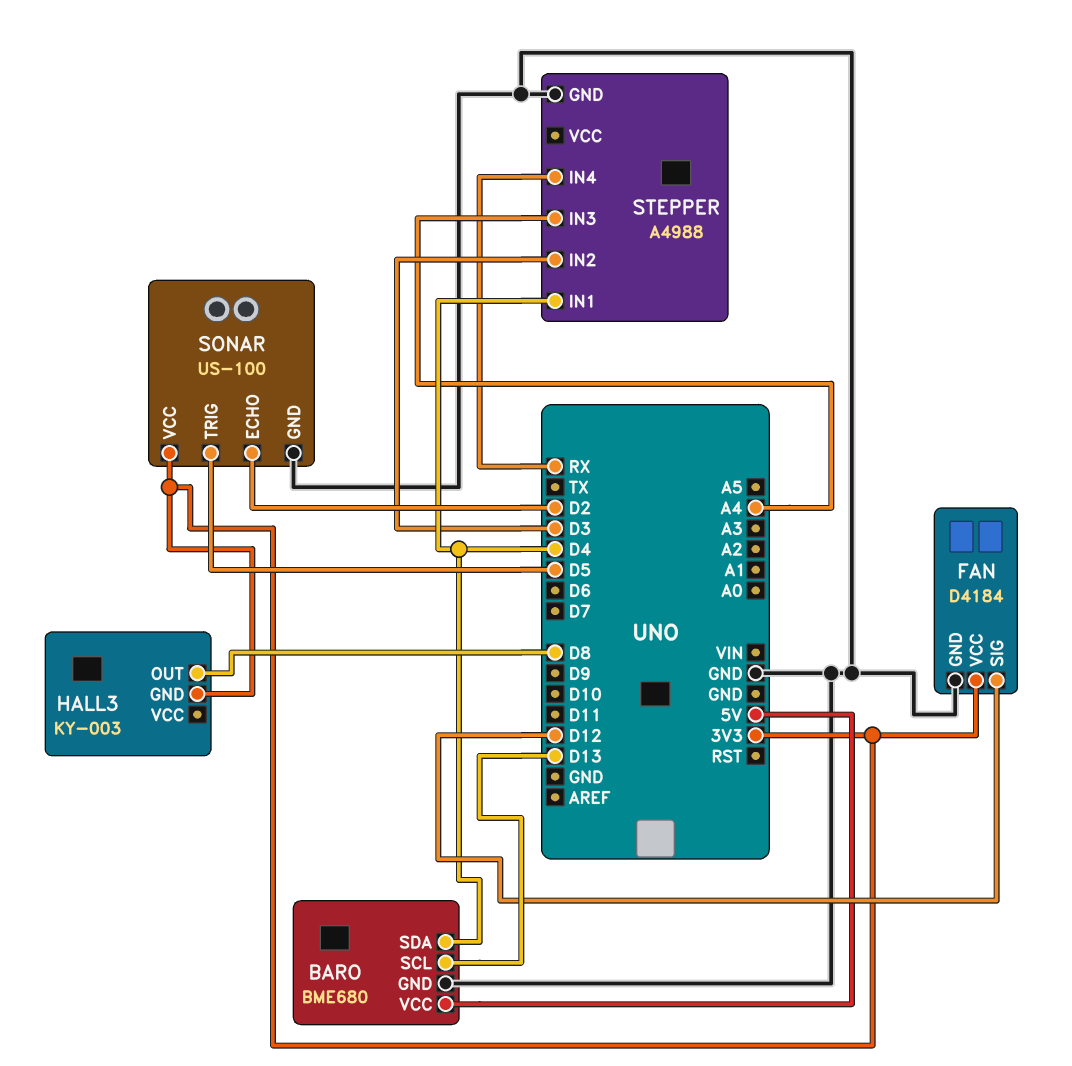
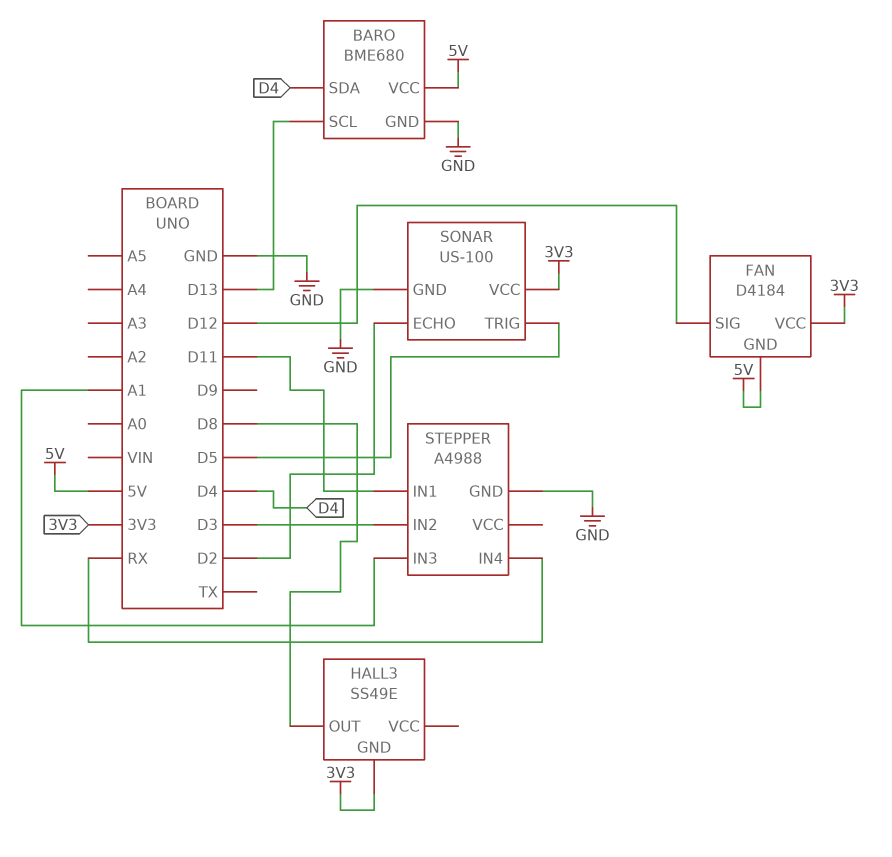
FAN pin GND: GND -> 5V
HALL3: KY-003 -> SS49E
STEPPER pin IN1: D4 -> D11
STEPPER pin IN3: A4 -> A1

